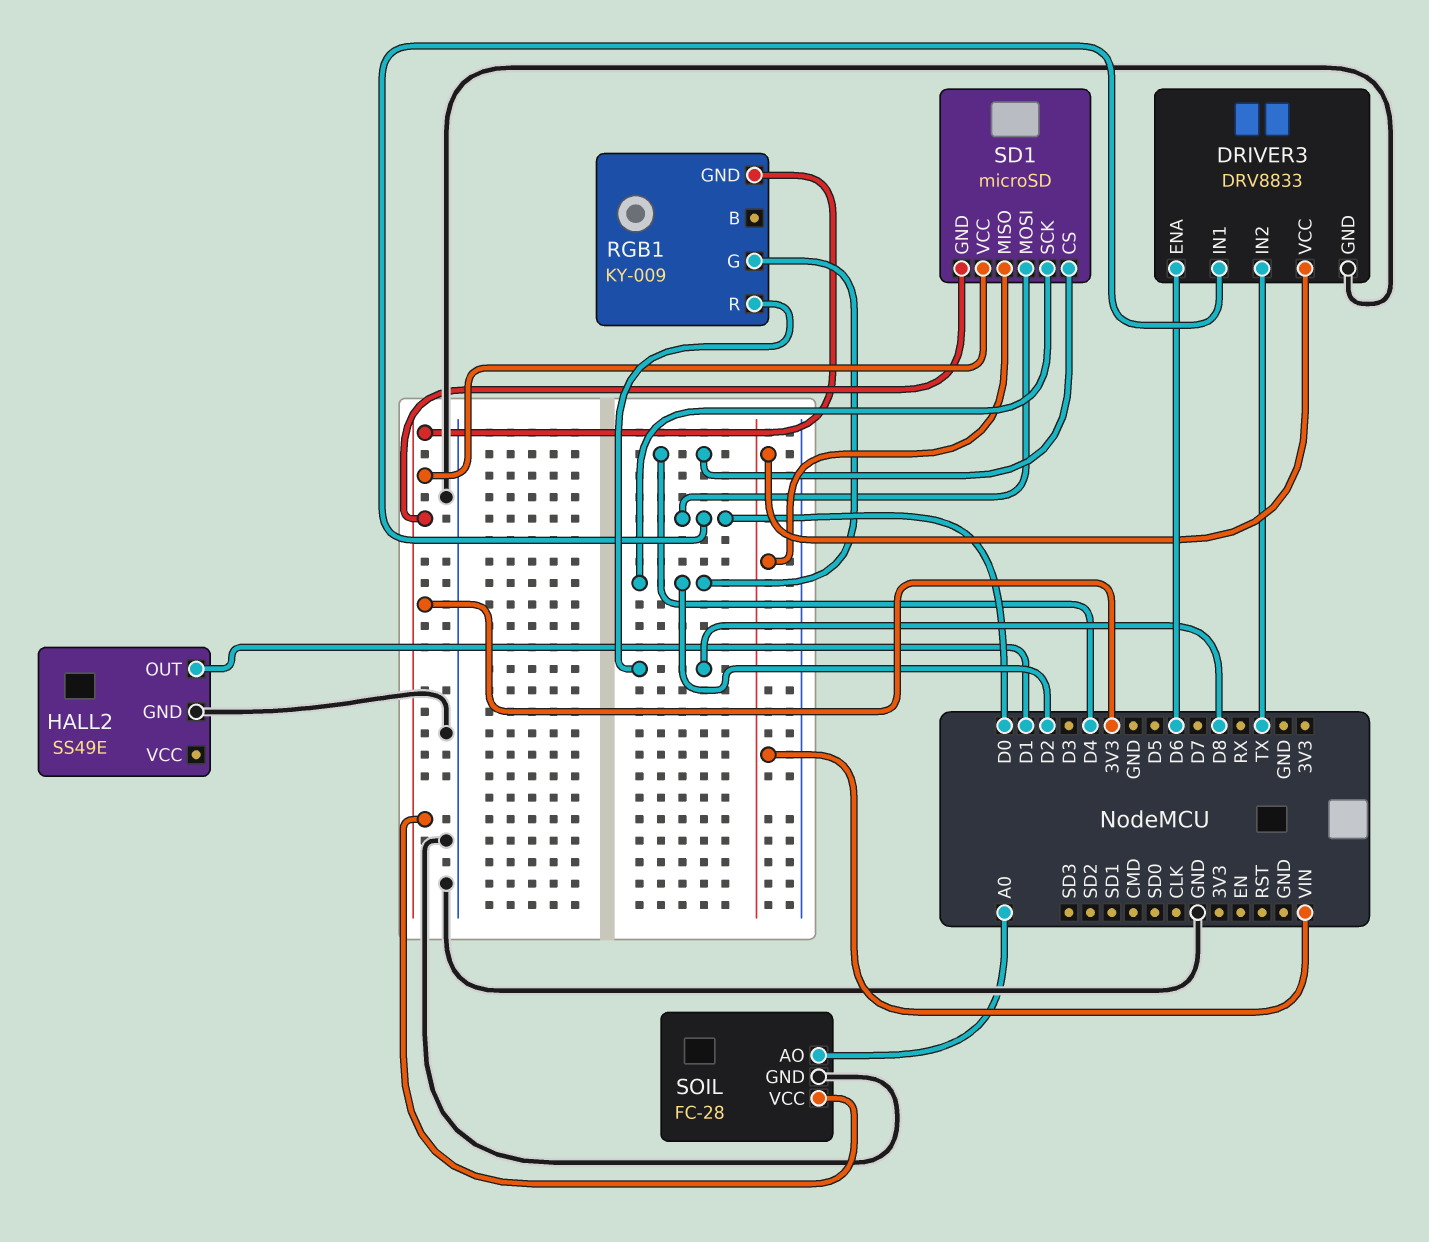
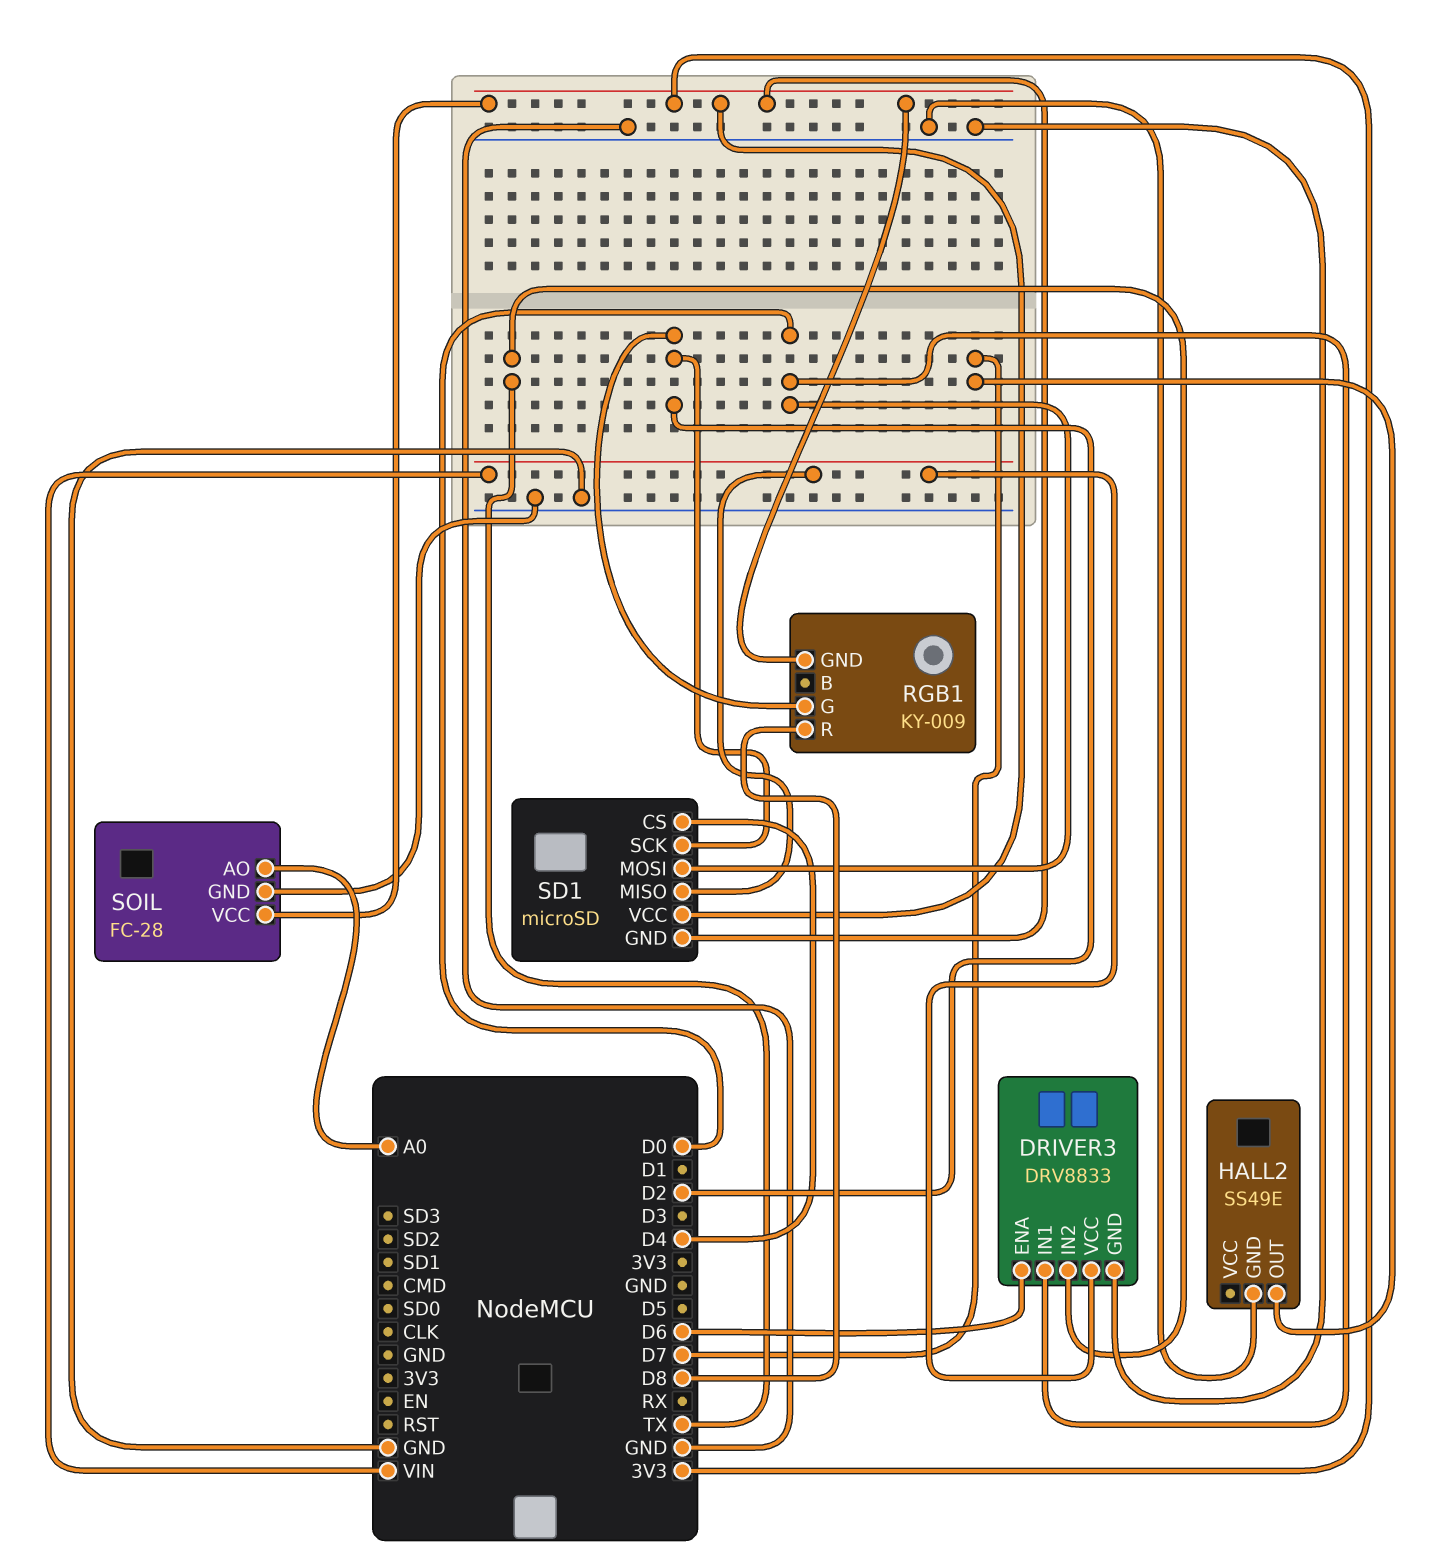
HALL2 pin OUT: D1 -> D7

